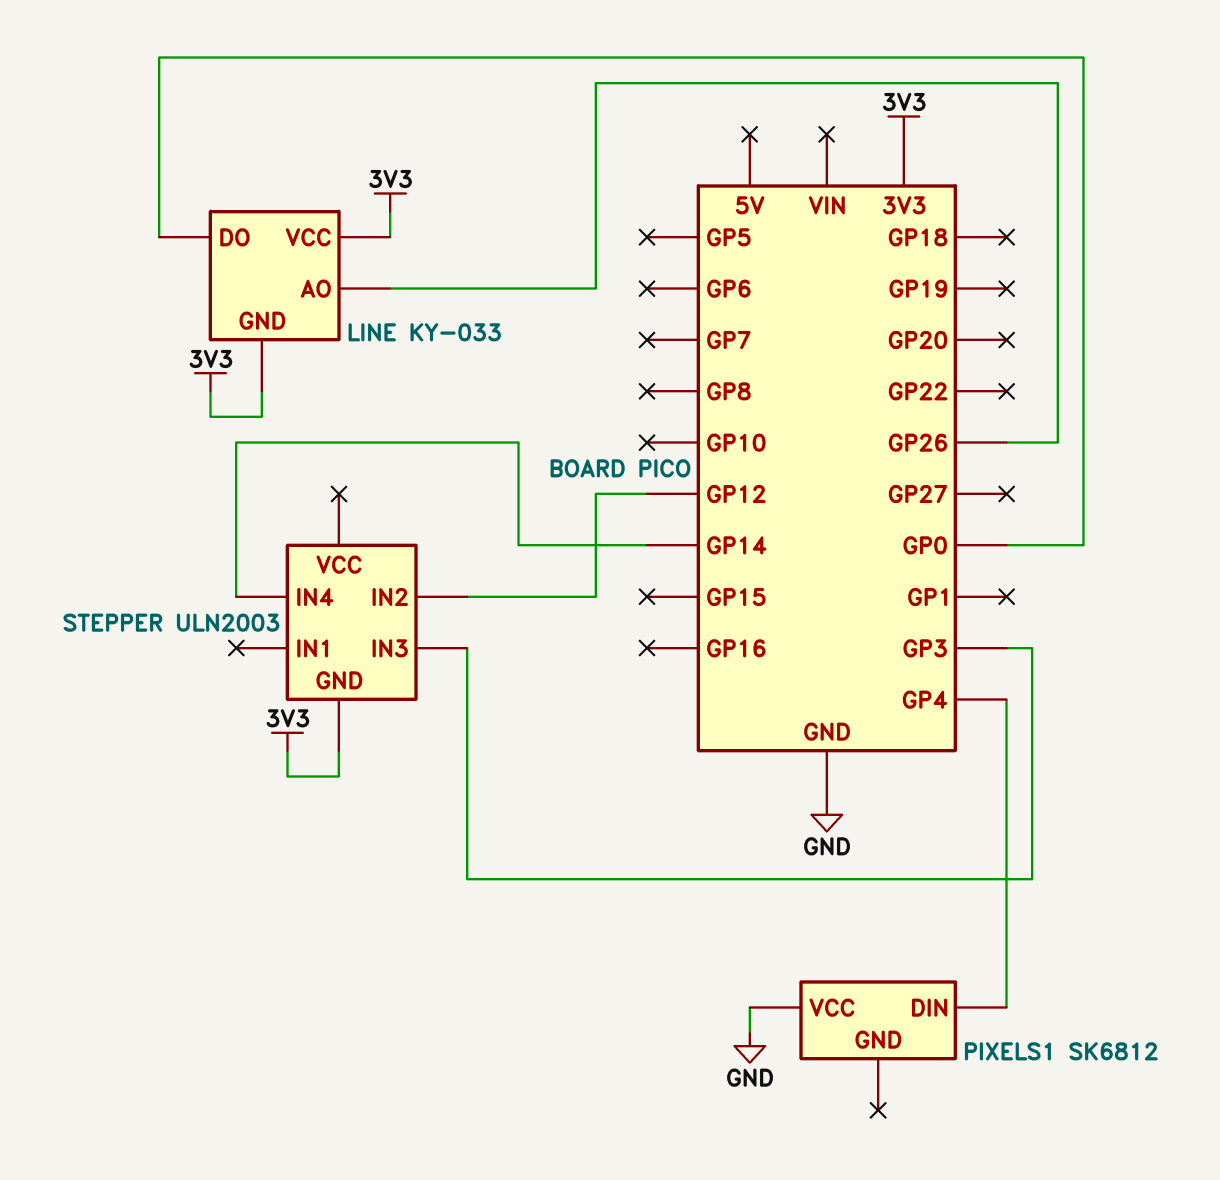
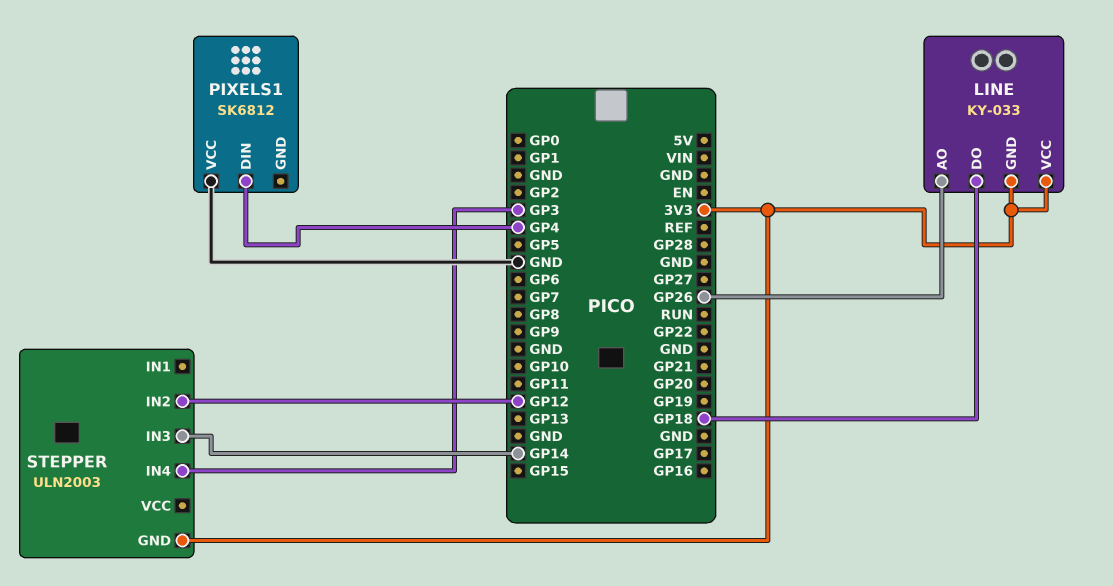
LINE pin DO: GP0 -> GP18
STEPPER pin IN3: GP3 -> GP14
STEPPER pin IN4: GP14 -> GP3

